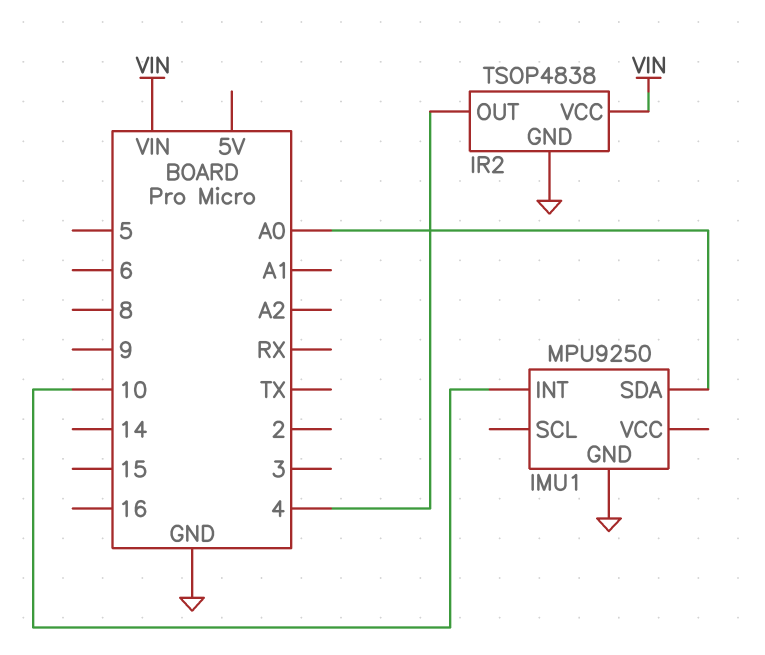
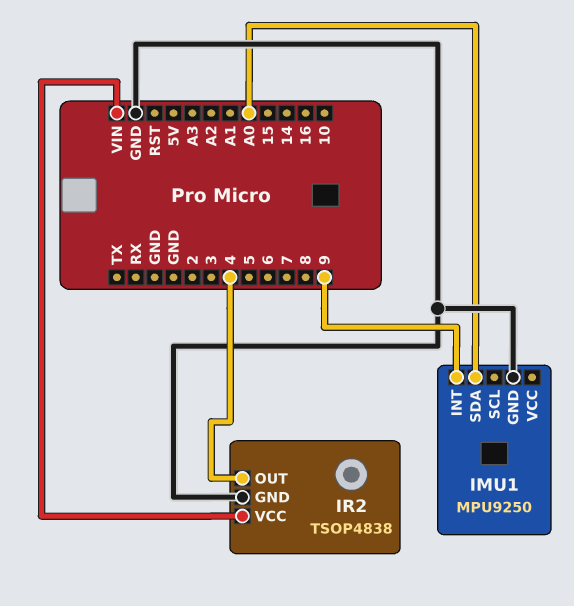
IMU1 pin INT: 10 -> 9

